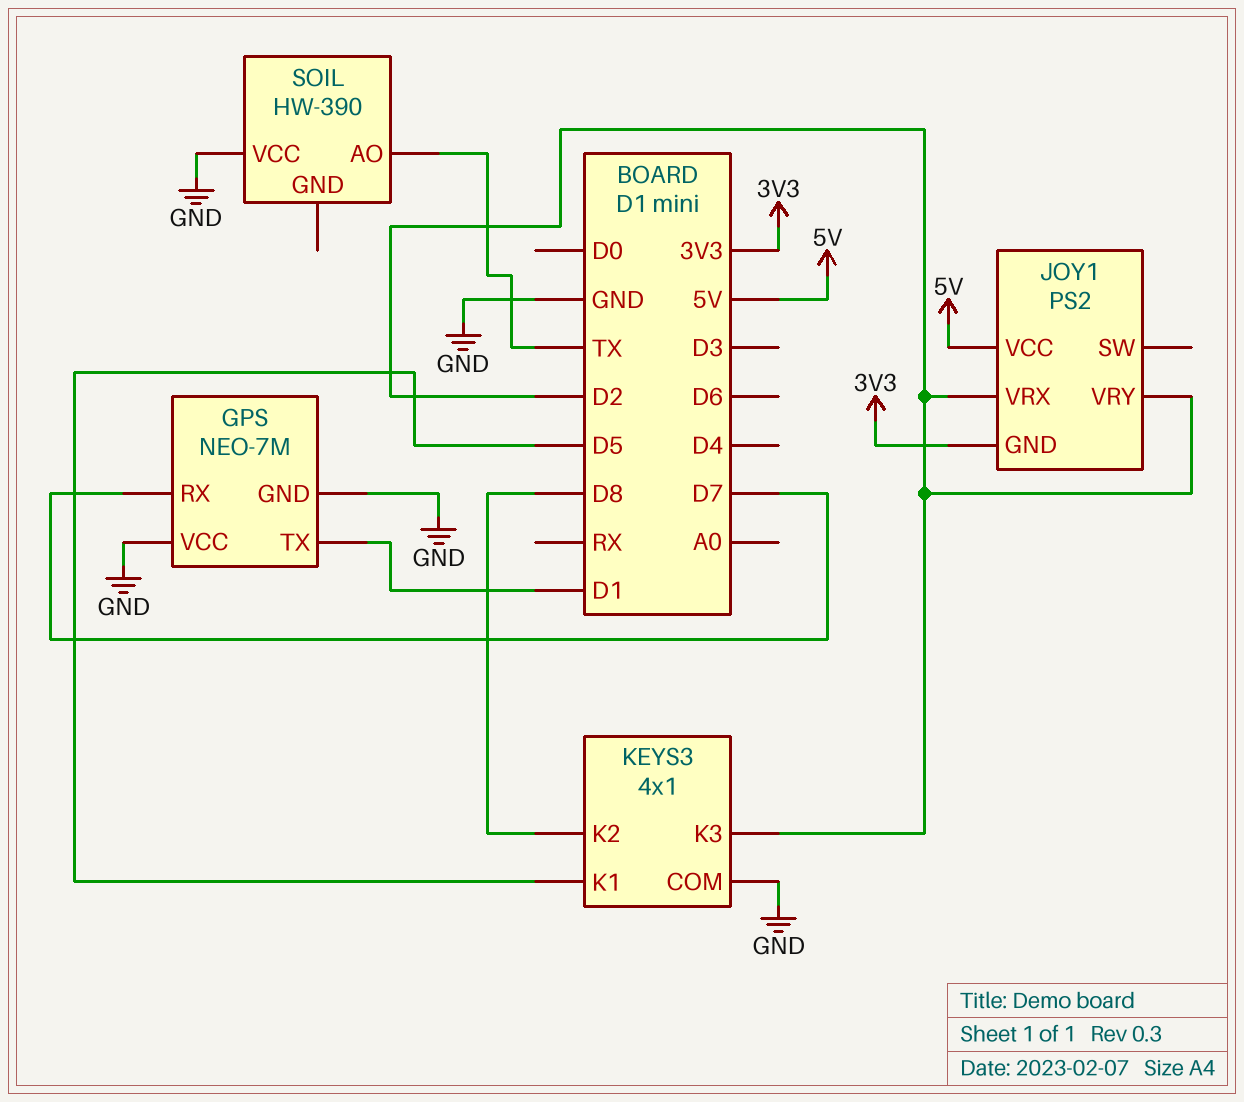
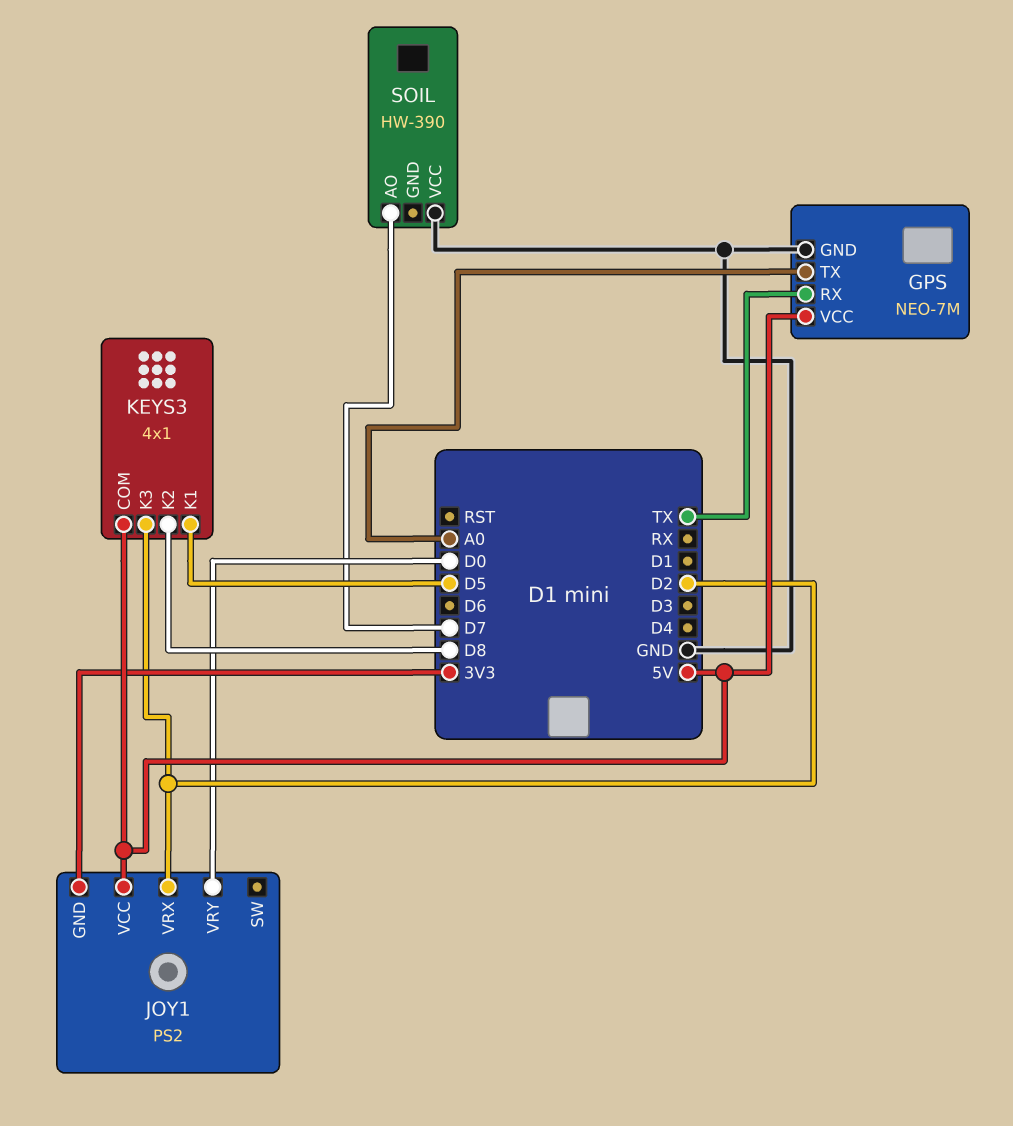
GPS pin RX: D7 -> TX
GPS pin TX: D1 -> A0
GPS pin VCC: GND -> 5V
JOY1 pin VRY: D2 -> D0
KEYS3 pin COM: GND -> 5V
SOIL pin AO: TX -> D7

